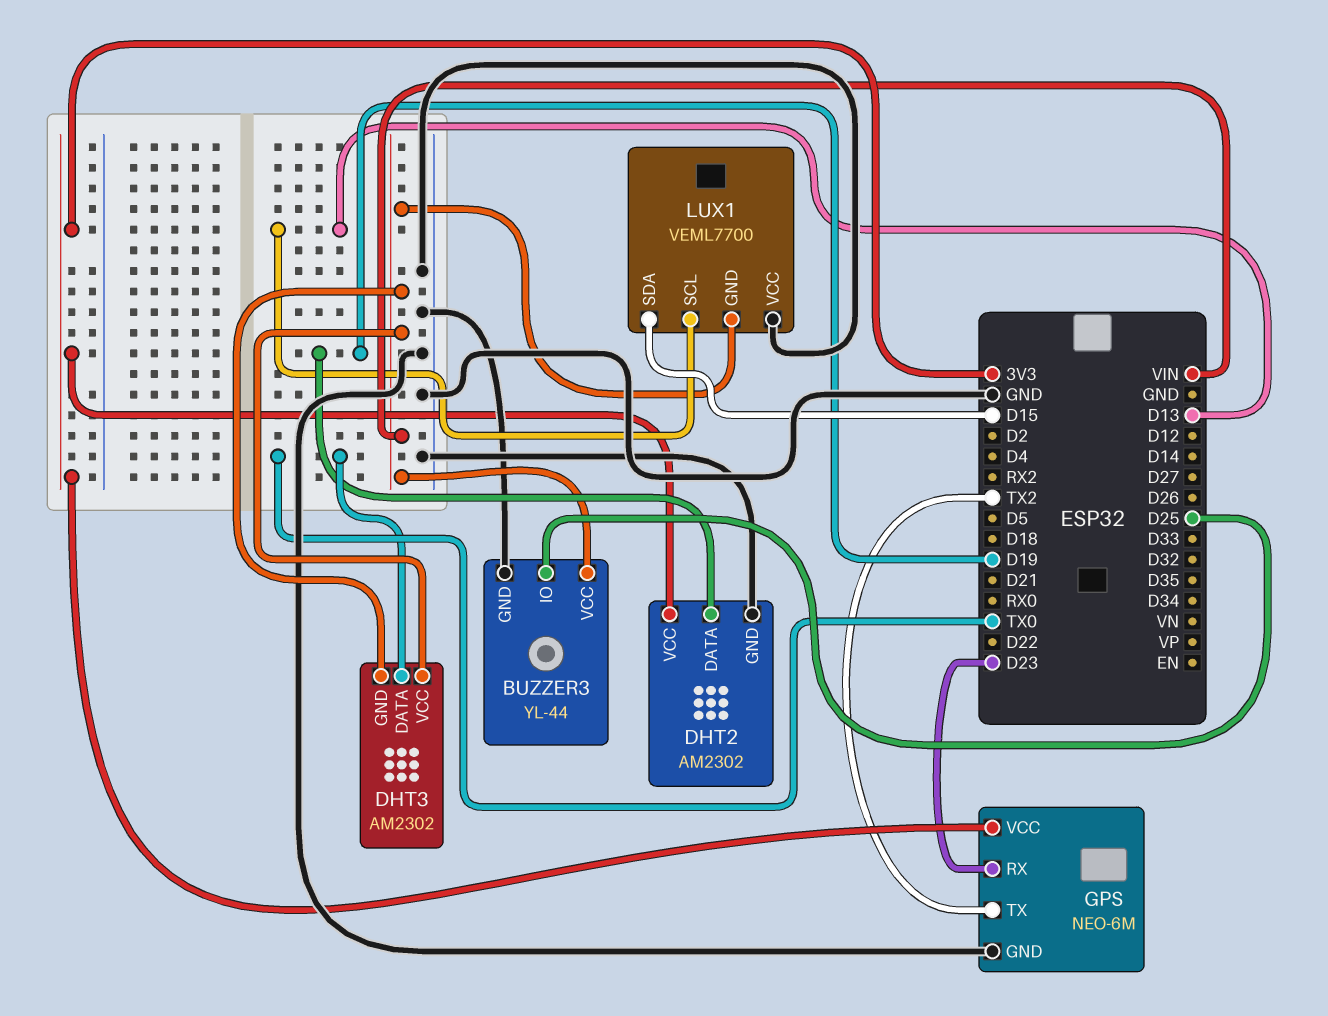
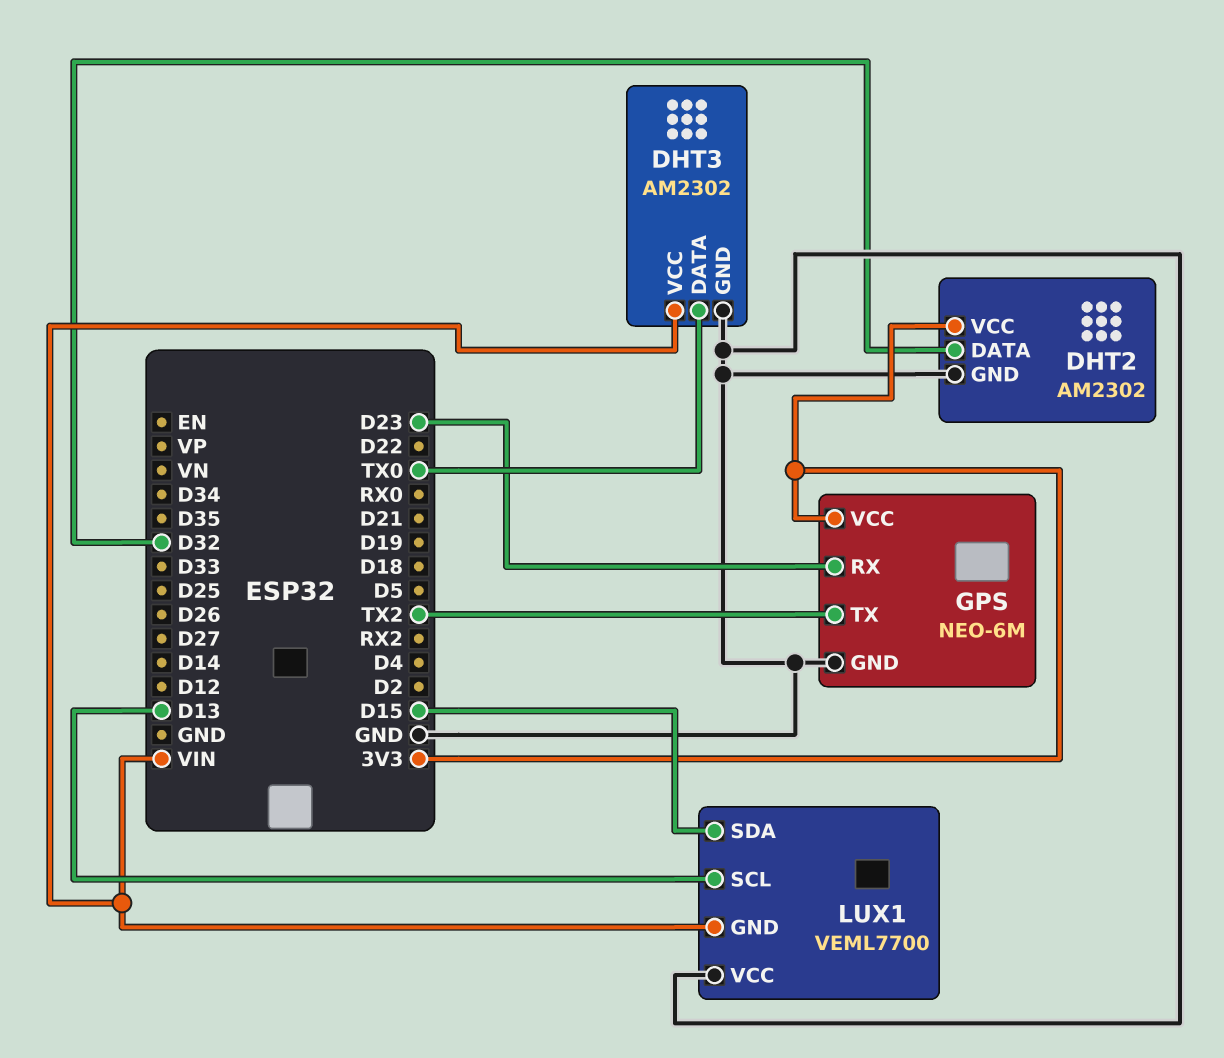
BUZZER3: YL-44 -> none
BUZZER3 pin GND: GND -> none
BUZZER3 pin IO: D25 -> none
BUZZER3 pin VCC: VIN -> none
DHT2 pin DATA: D19 -> D32
DHT3 pin GND: VIN -> GND

